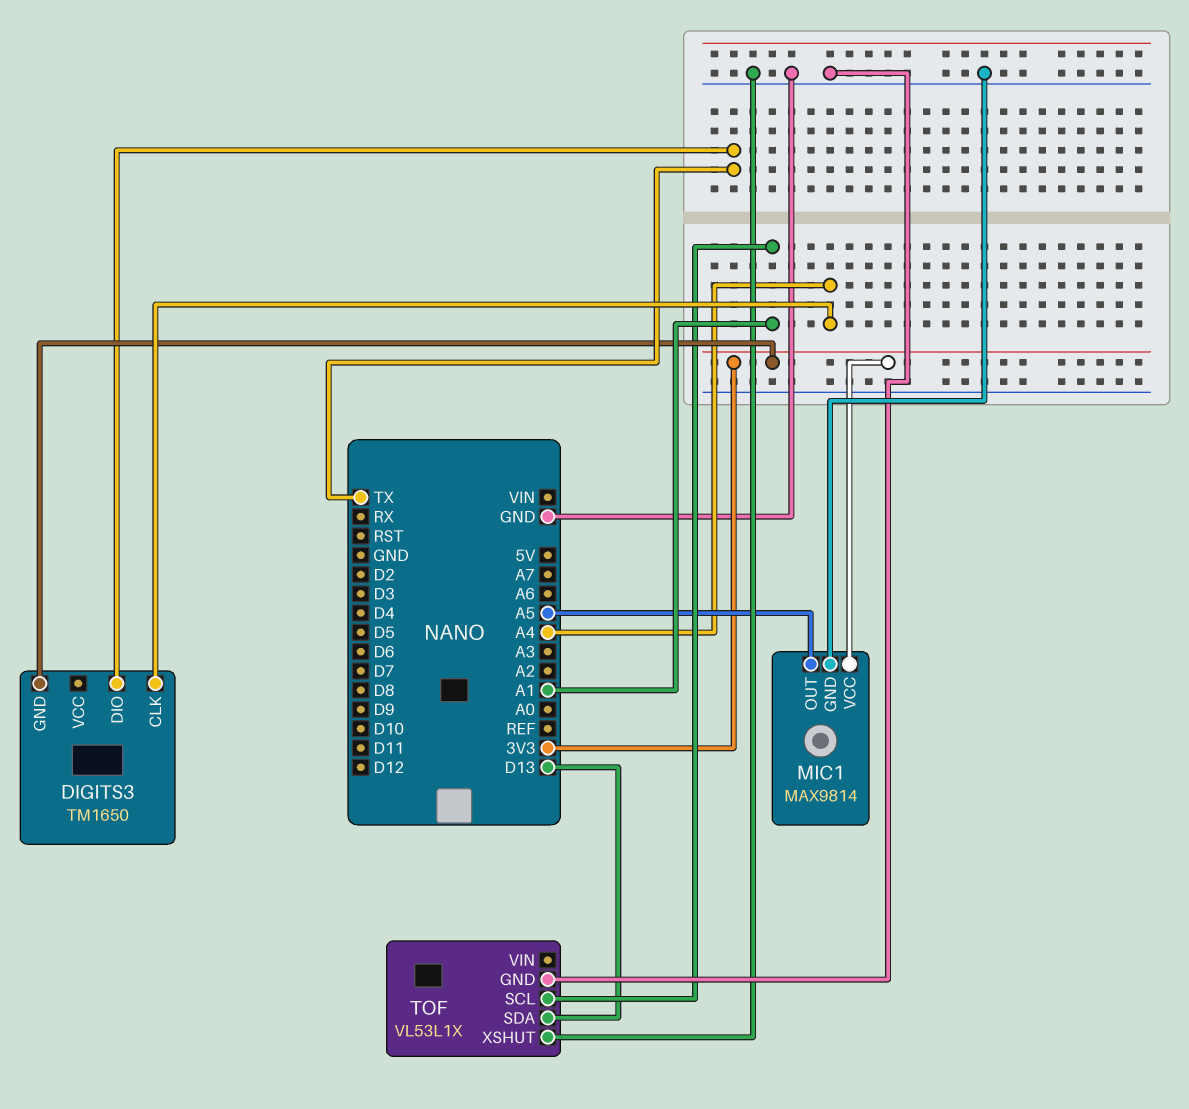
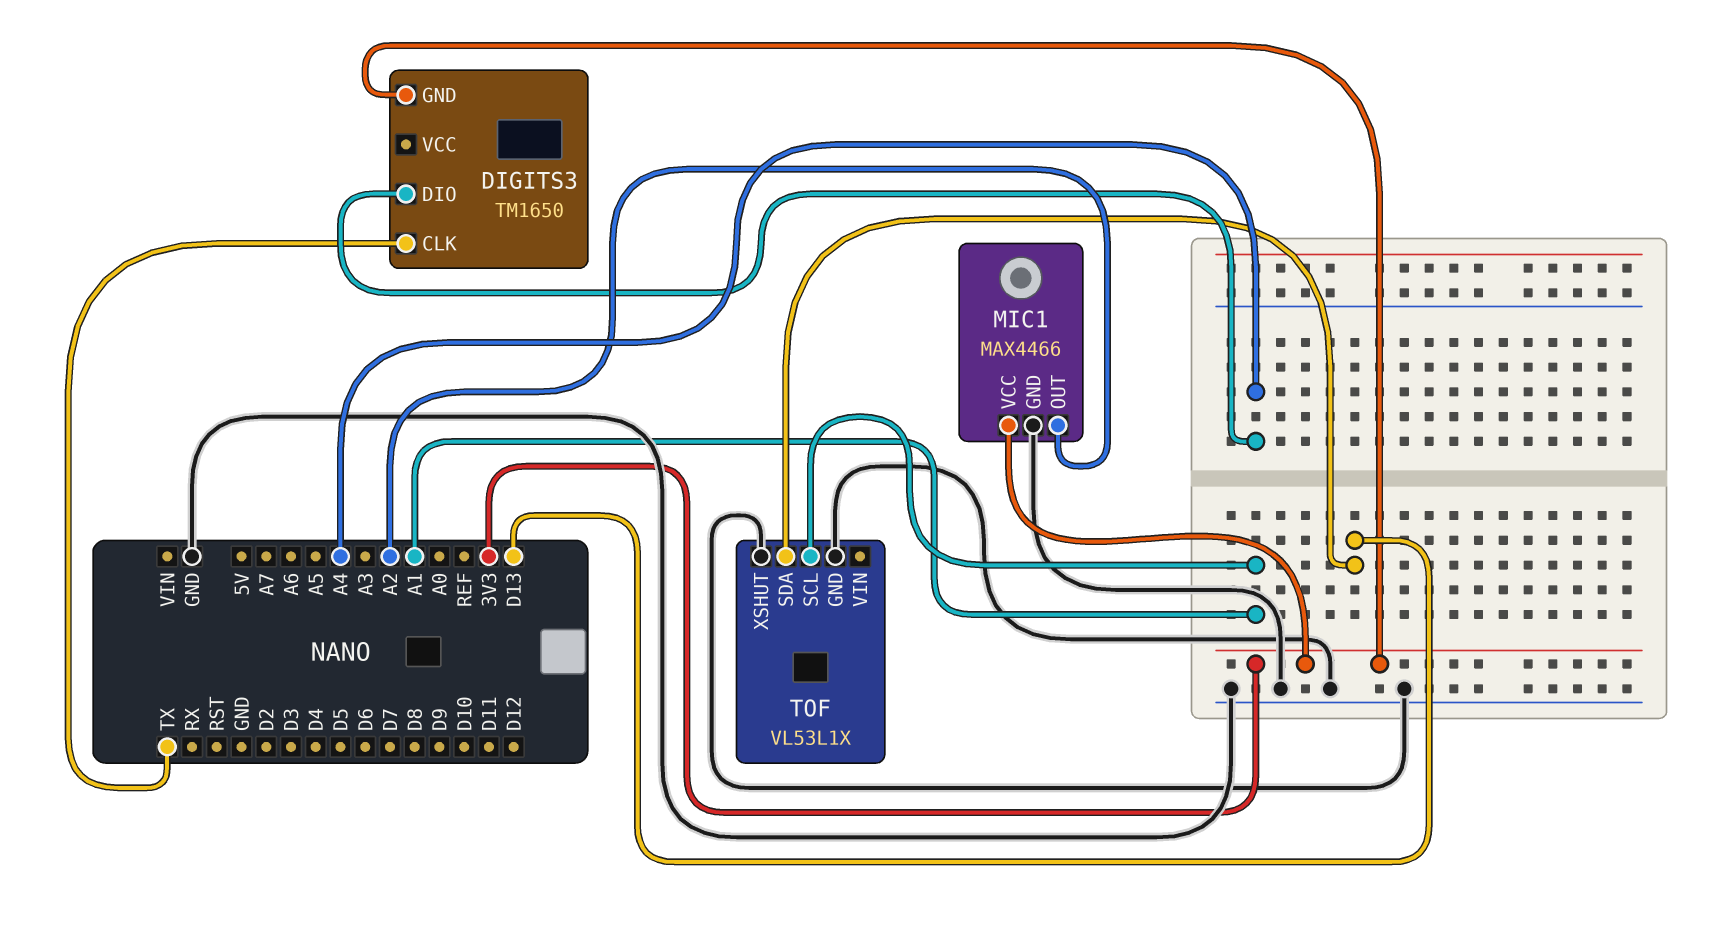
DIGITS3 pin CLK: A4 -> TX
DIGITS3 pin DIO: TX -> A4
MIC1: MAX9814 -> MAX4466
MIC1 pin OUT: A5 -> A2

